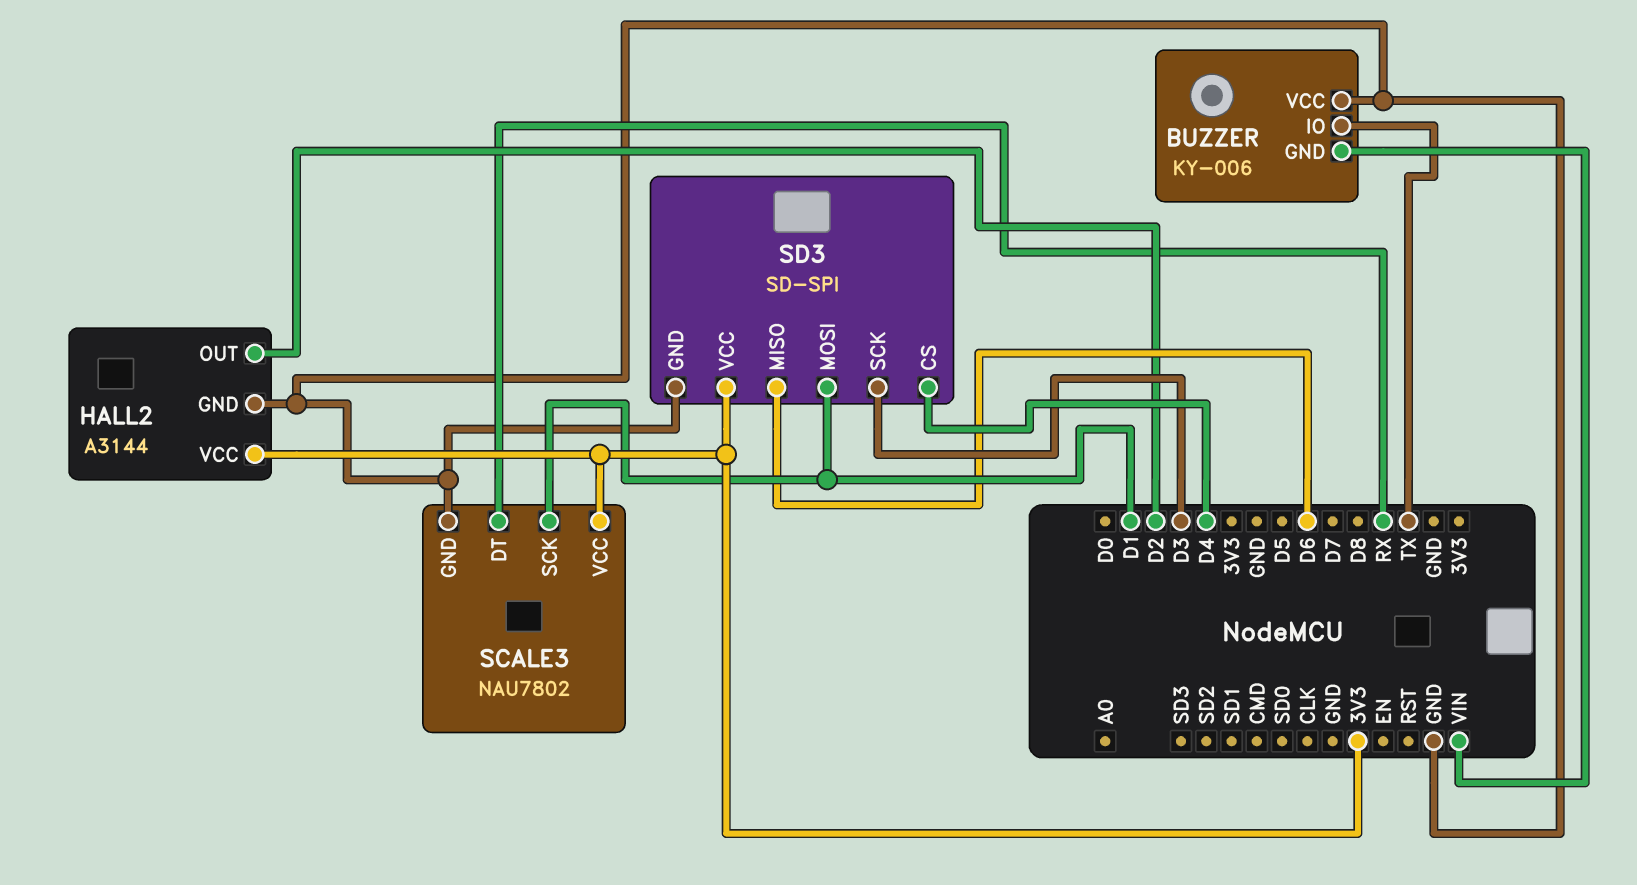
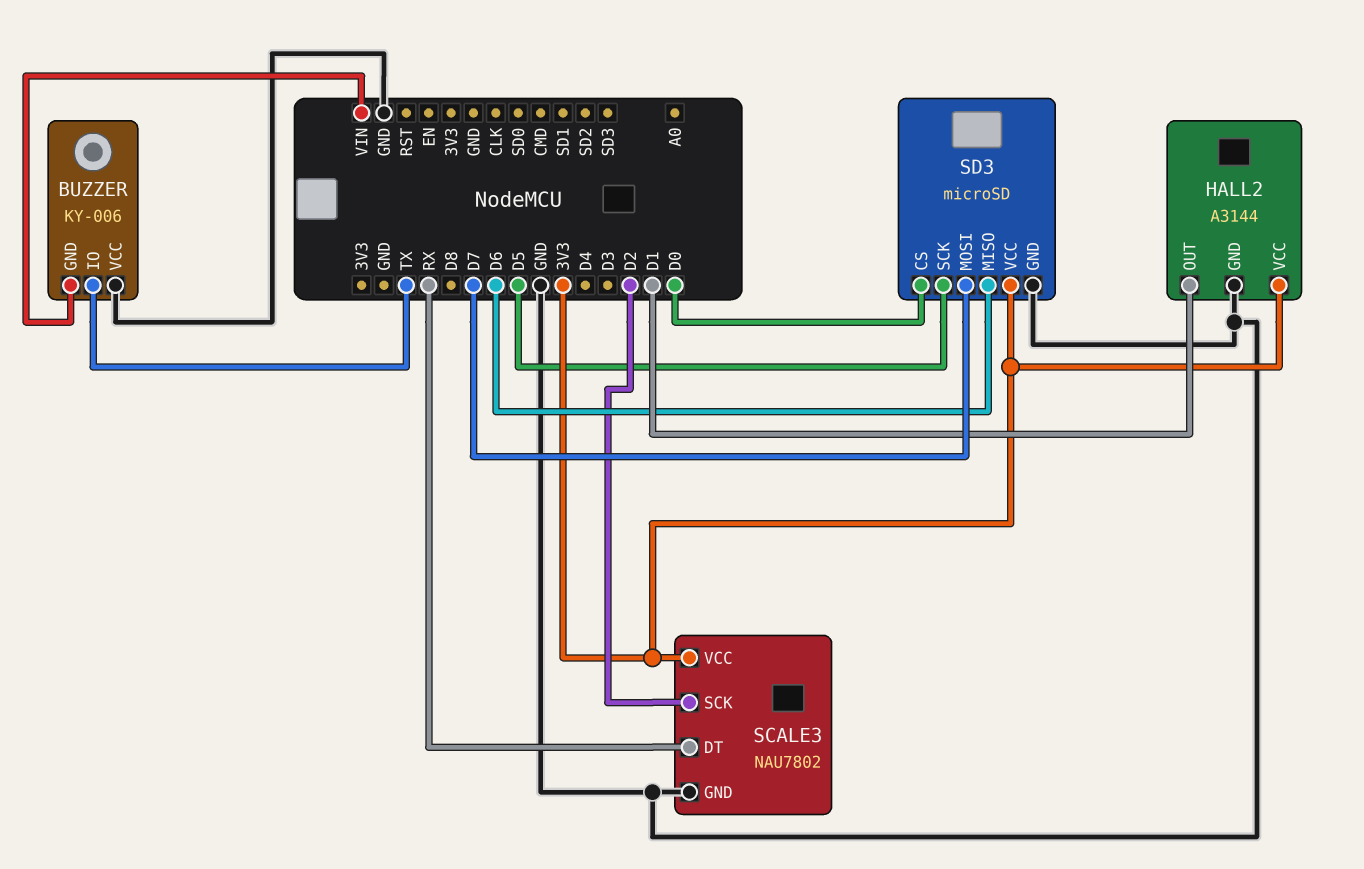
HALL2 pin OUT: D2 -> D1
SCALE3 pin SCK: D1 -> D2
SD3: SD-SPI -> microSD
SD3 pin CS: D4 -> D0
SD3 pin MOSI: D1 -> D7
SD3 pin SCK: D3 -> D5

